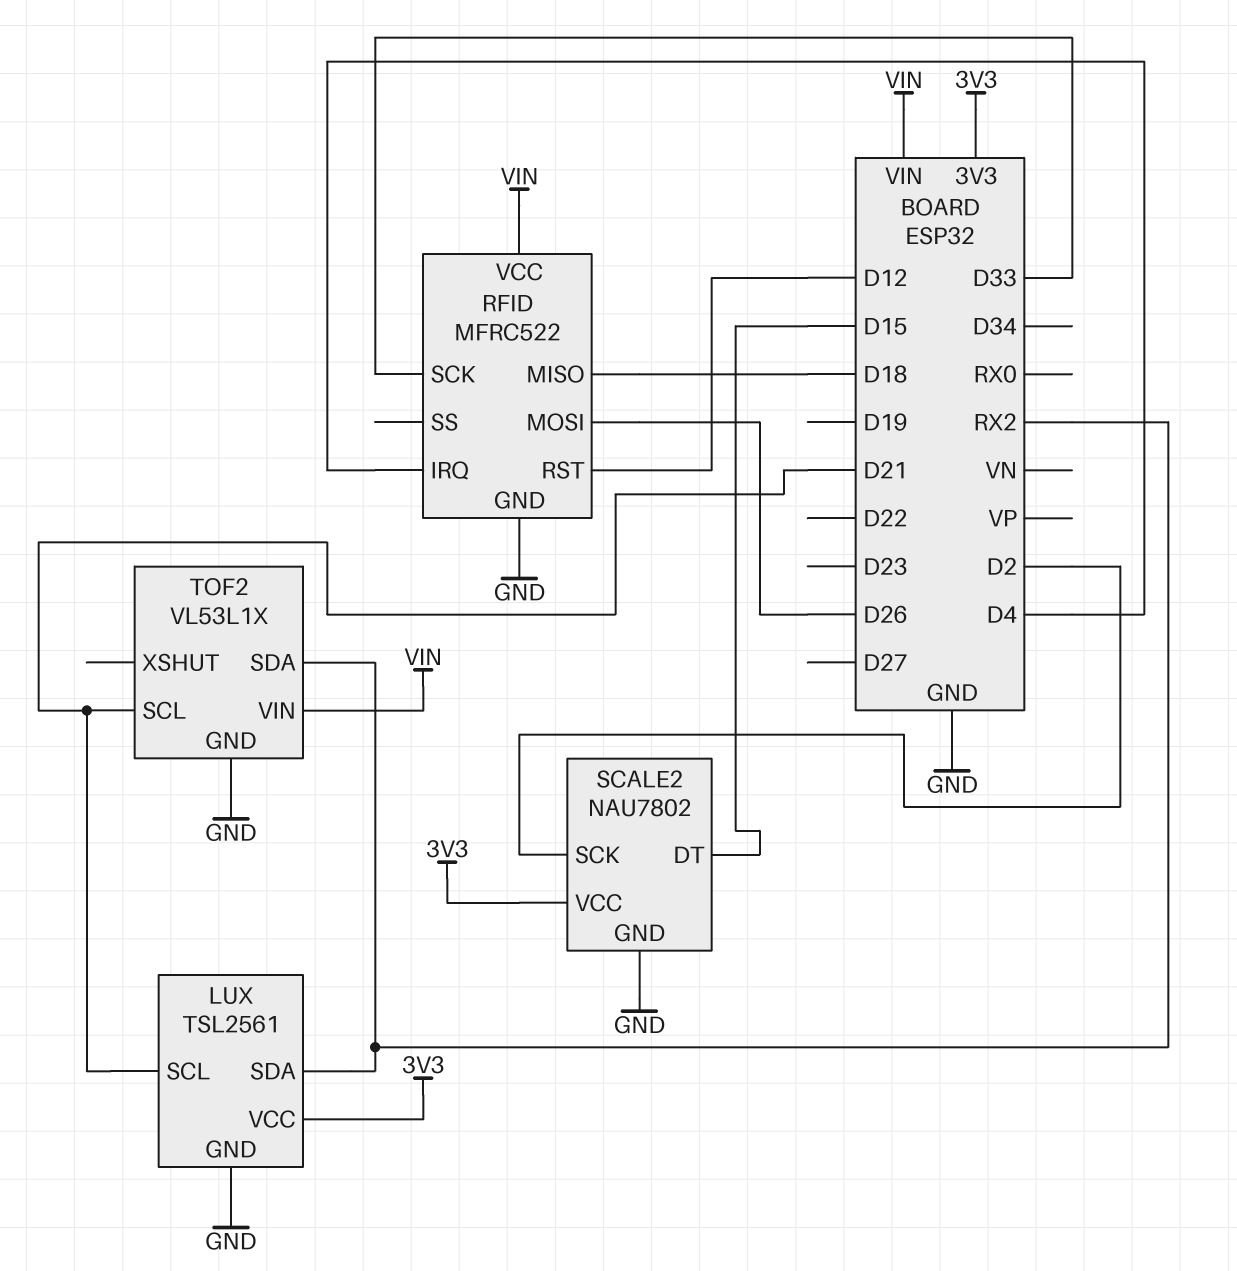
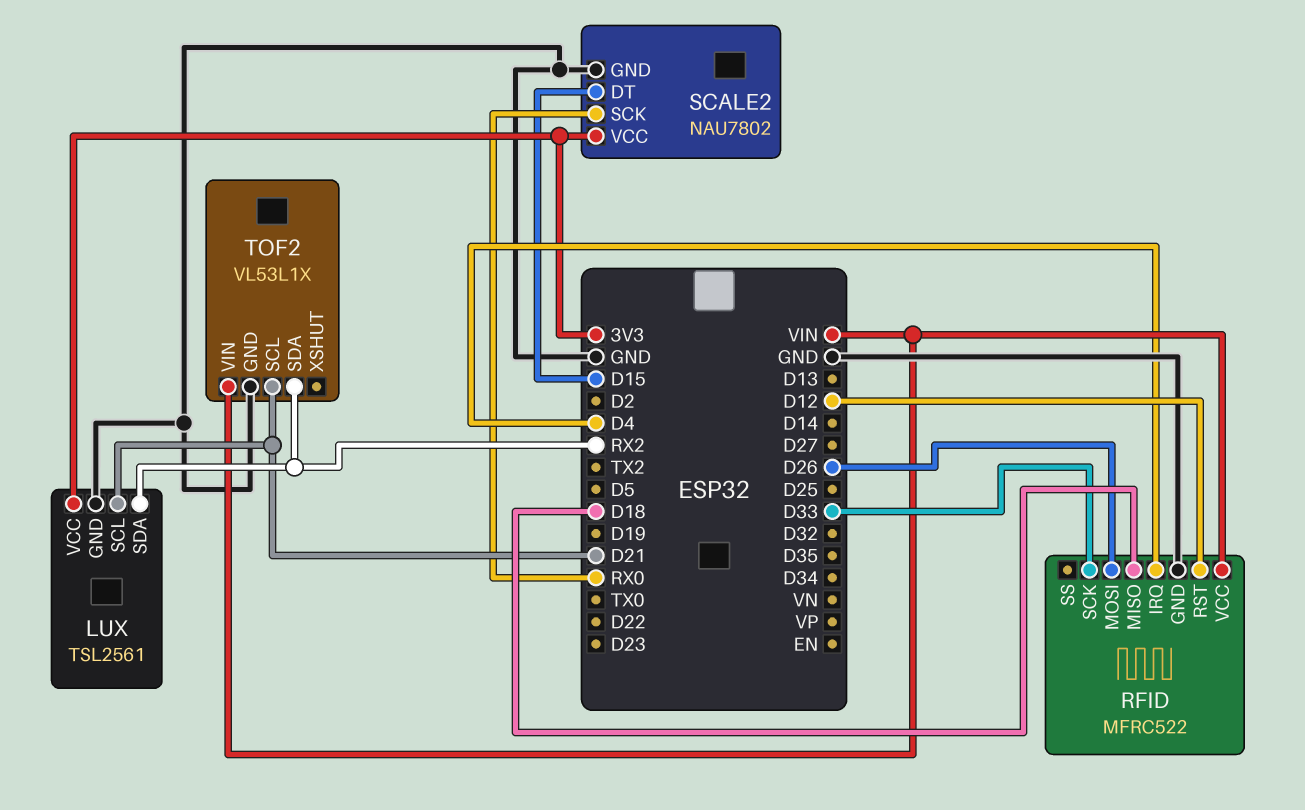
SCALE2 pin SCK: D2 -> RX0

